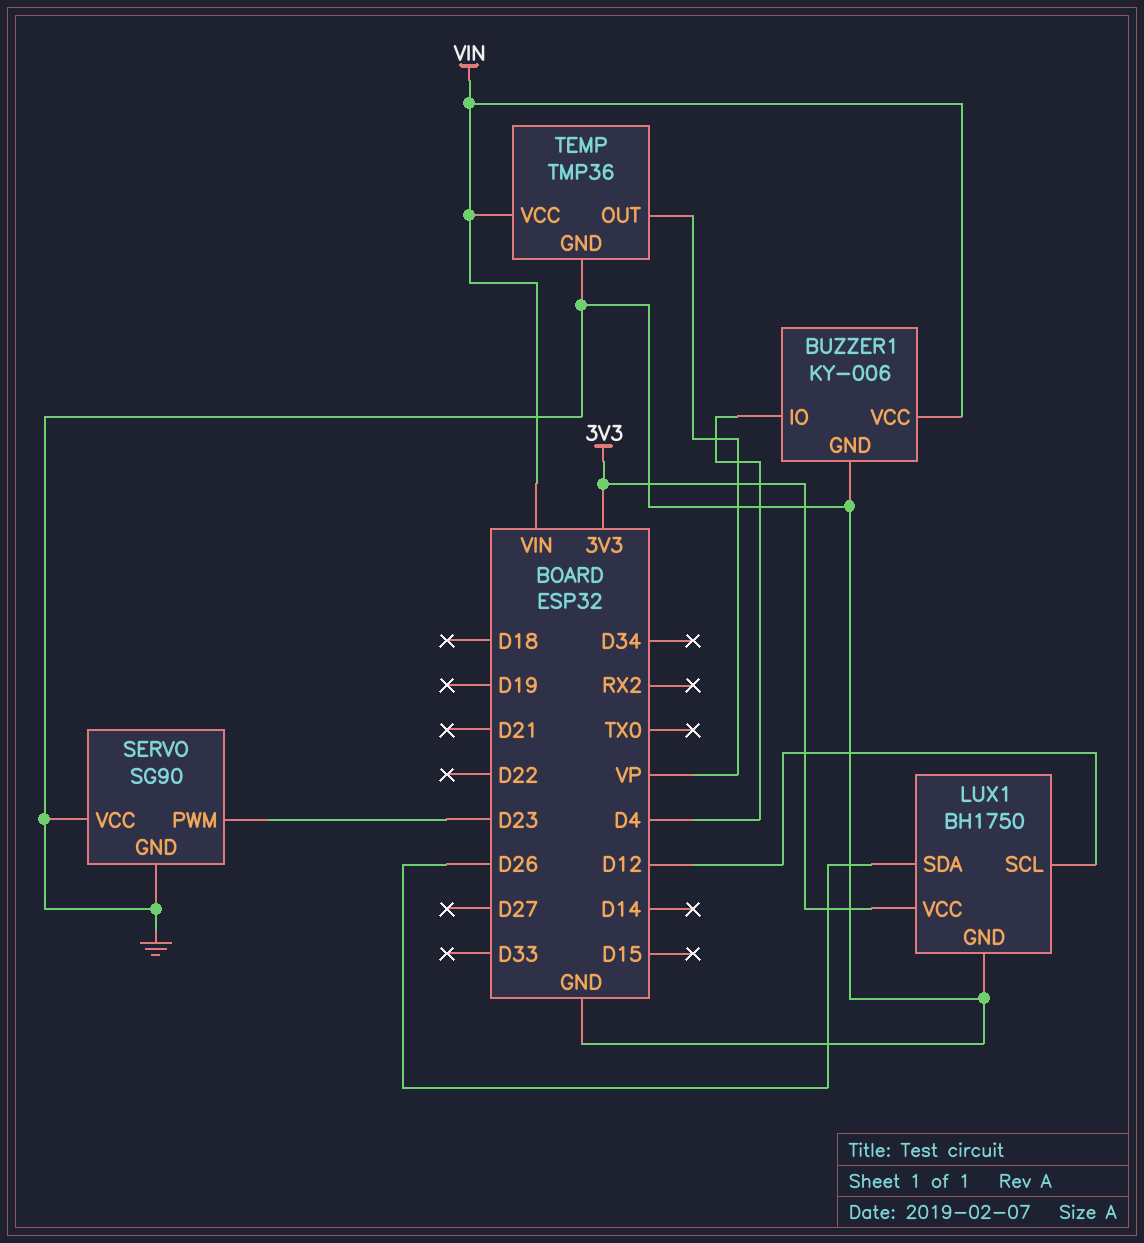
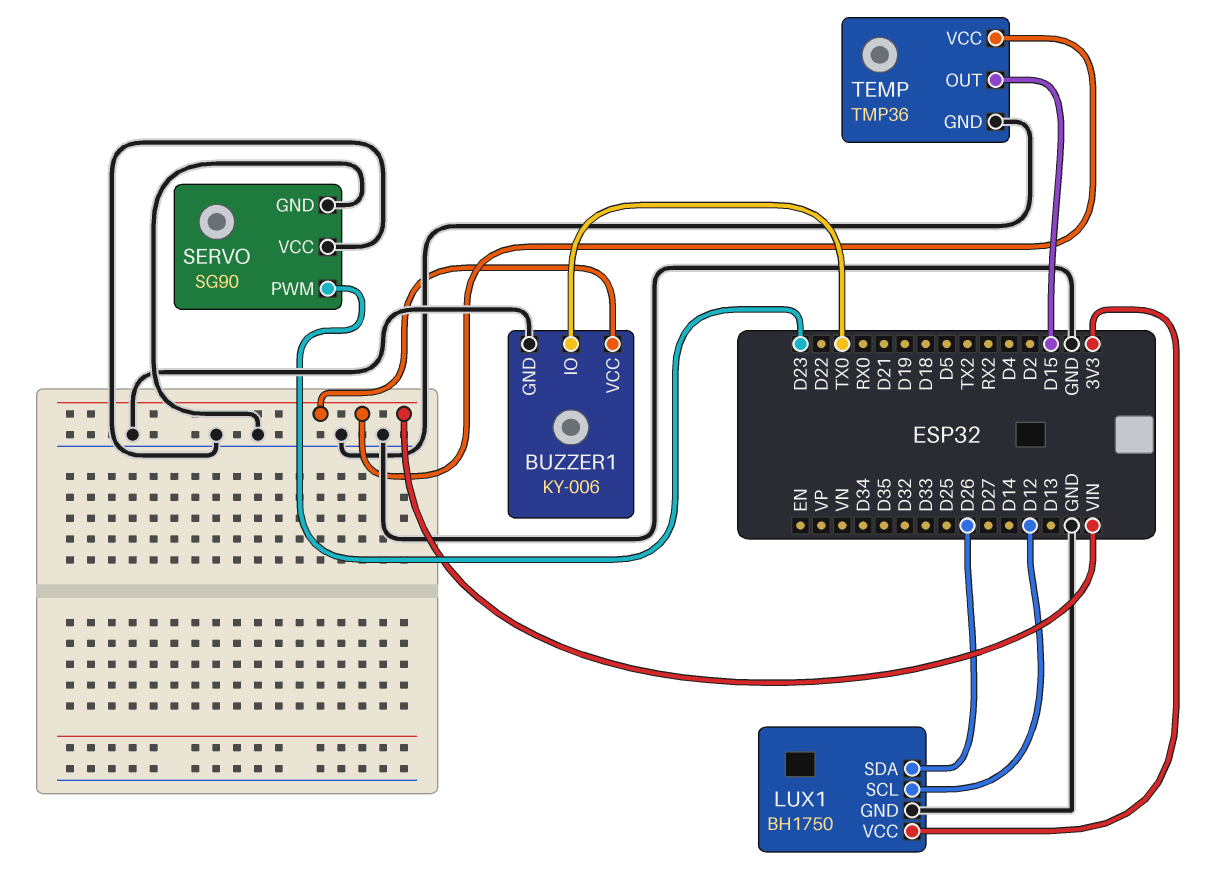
BUZZER1 pin IO: D4 -> TX0
TEMP pin OUT: VP -> D15

